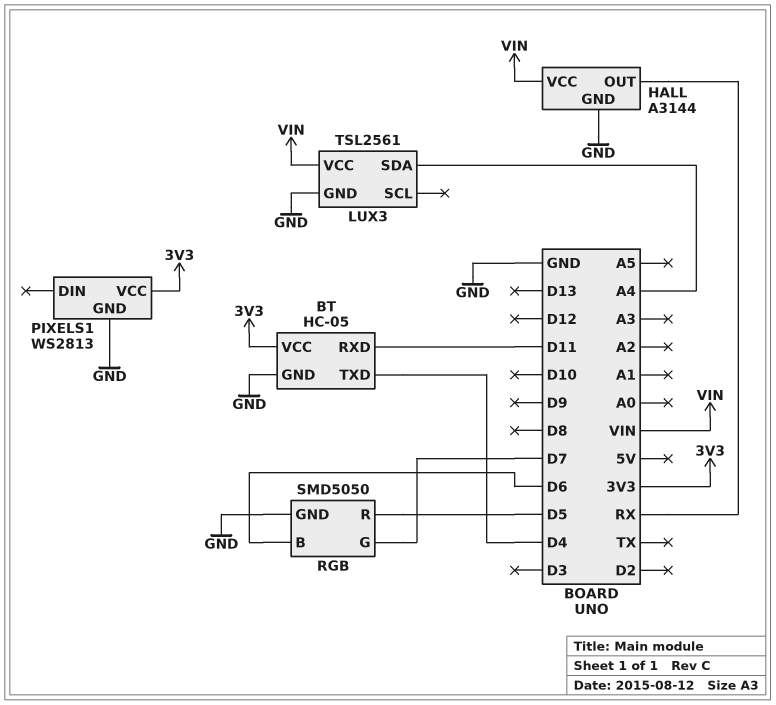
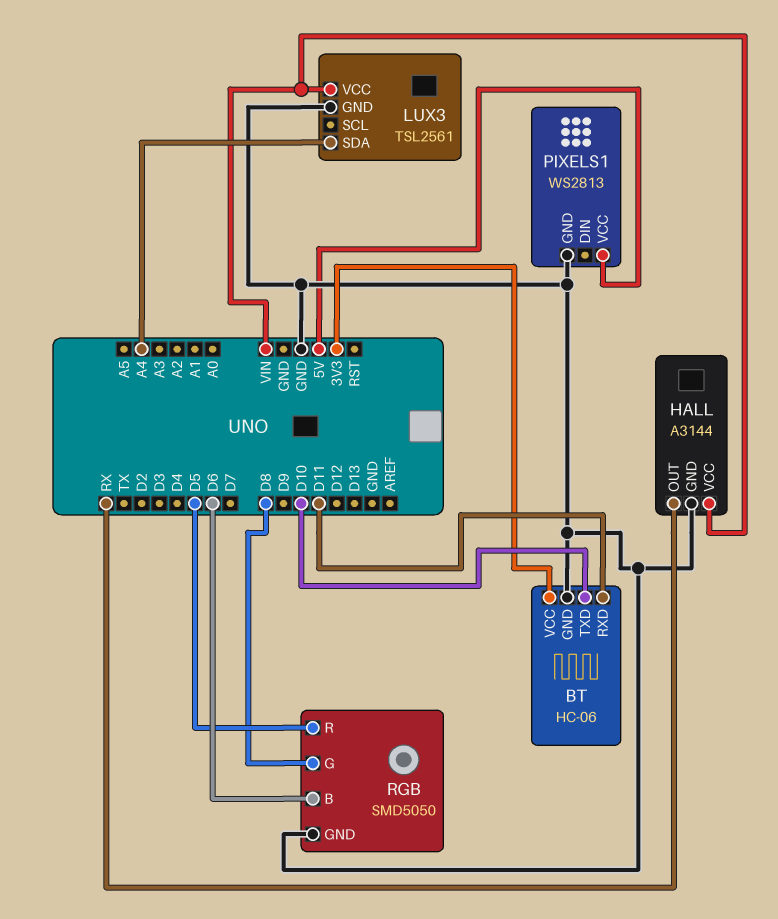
BT: HC-05 -> HC-06
BT pin TXD: D4 -> D10
PIXELS1 pin VCC: 3V3 -> 5V
RGB pin G: D7 -> D8

